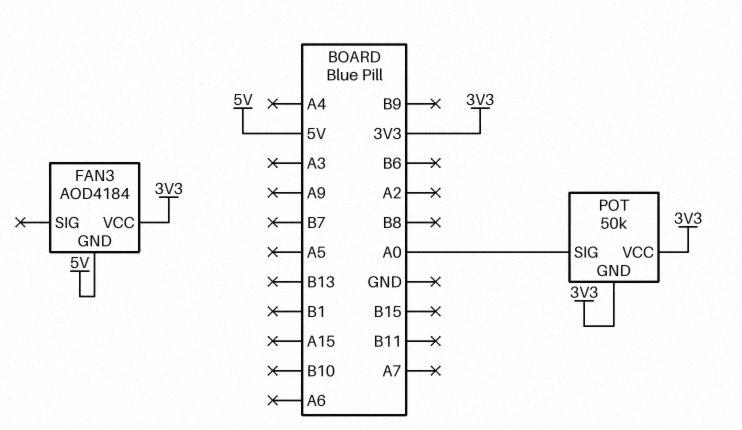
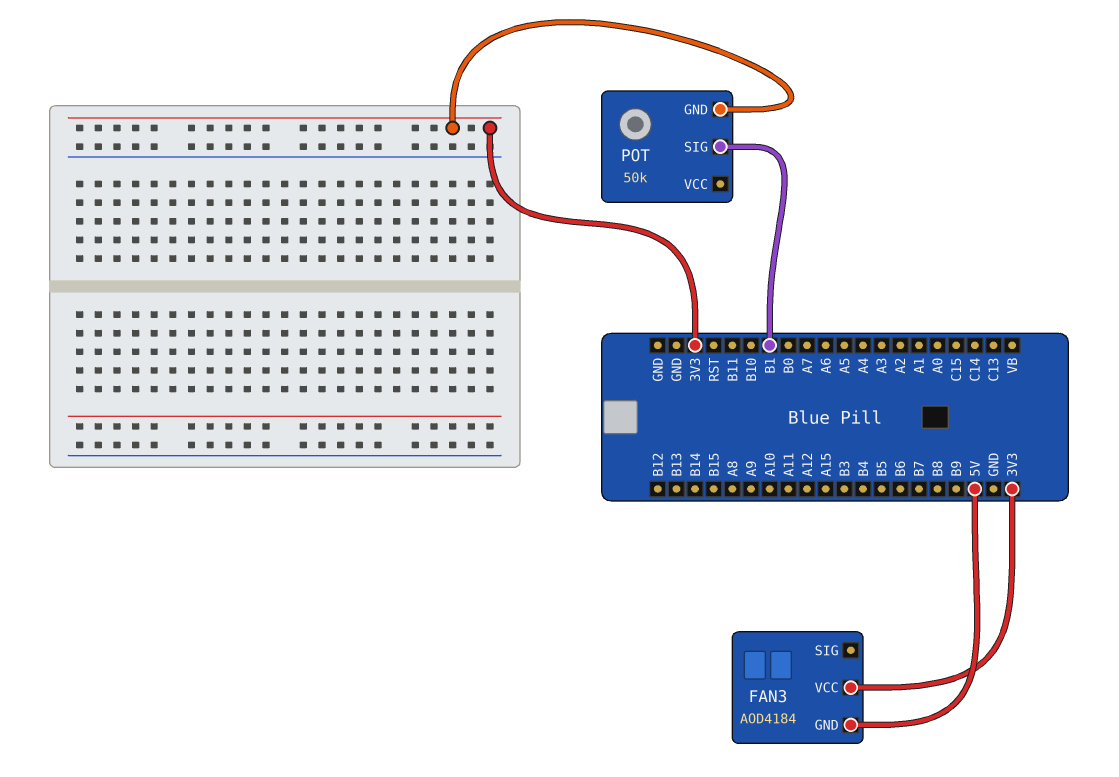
POT pin SIG: A0 -> B1
POT pin VCC: 3V3 -> none

